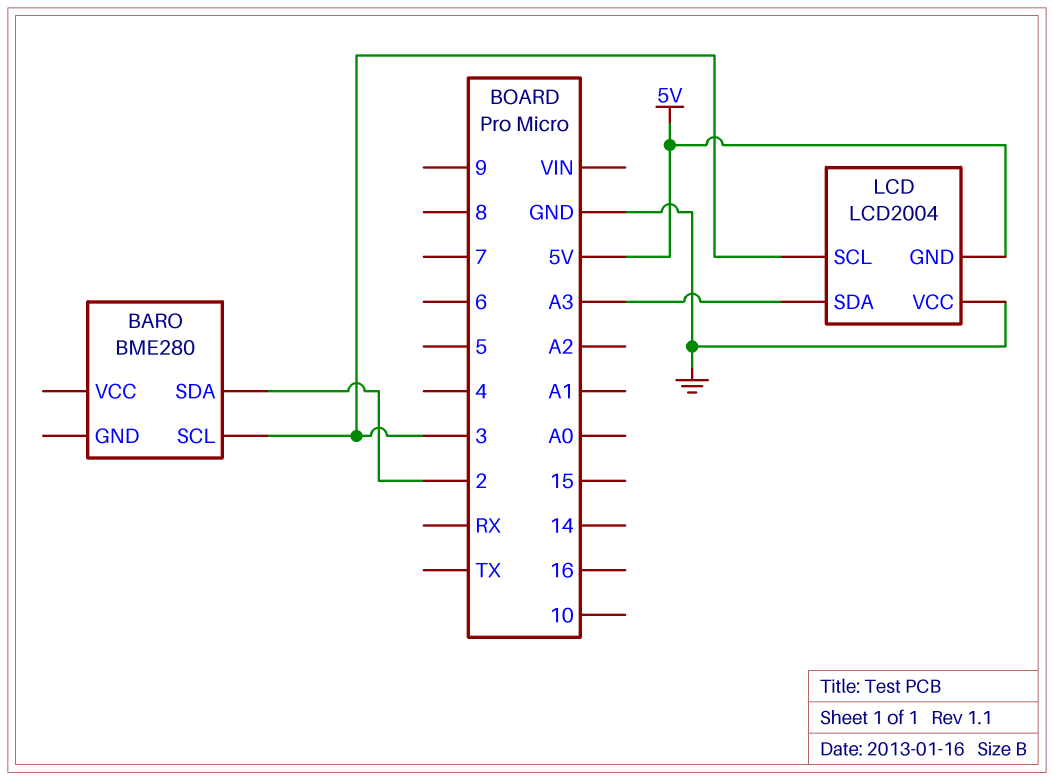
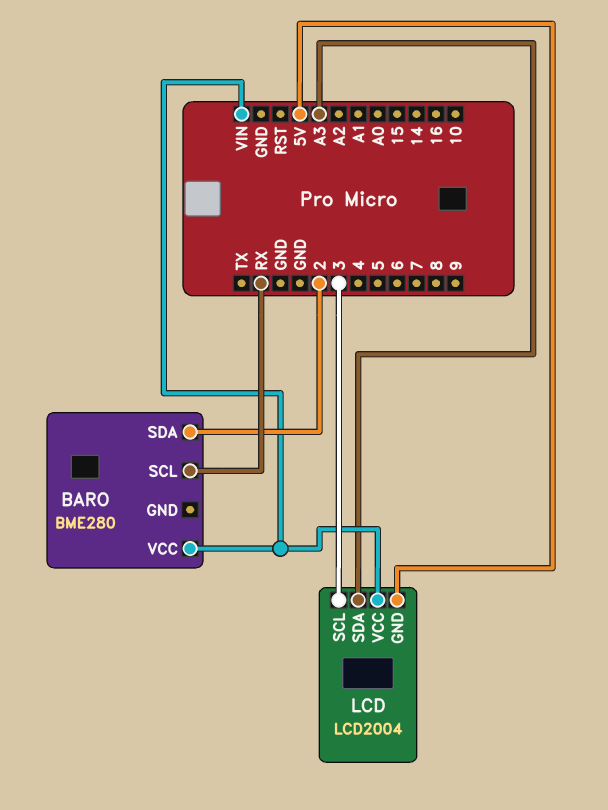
BARO pin SCL: 3 -> RX
BARO pin VCC: none -> VIN
LCD pin VCC: GND -> VIN

